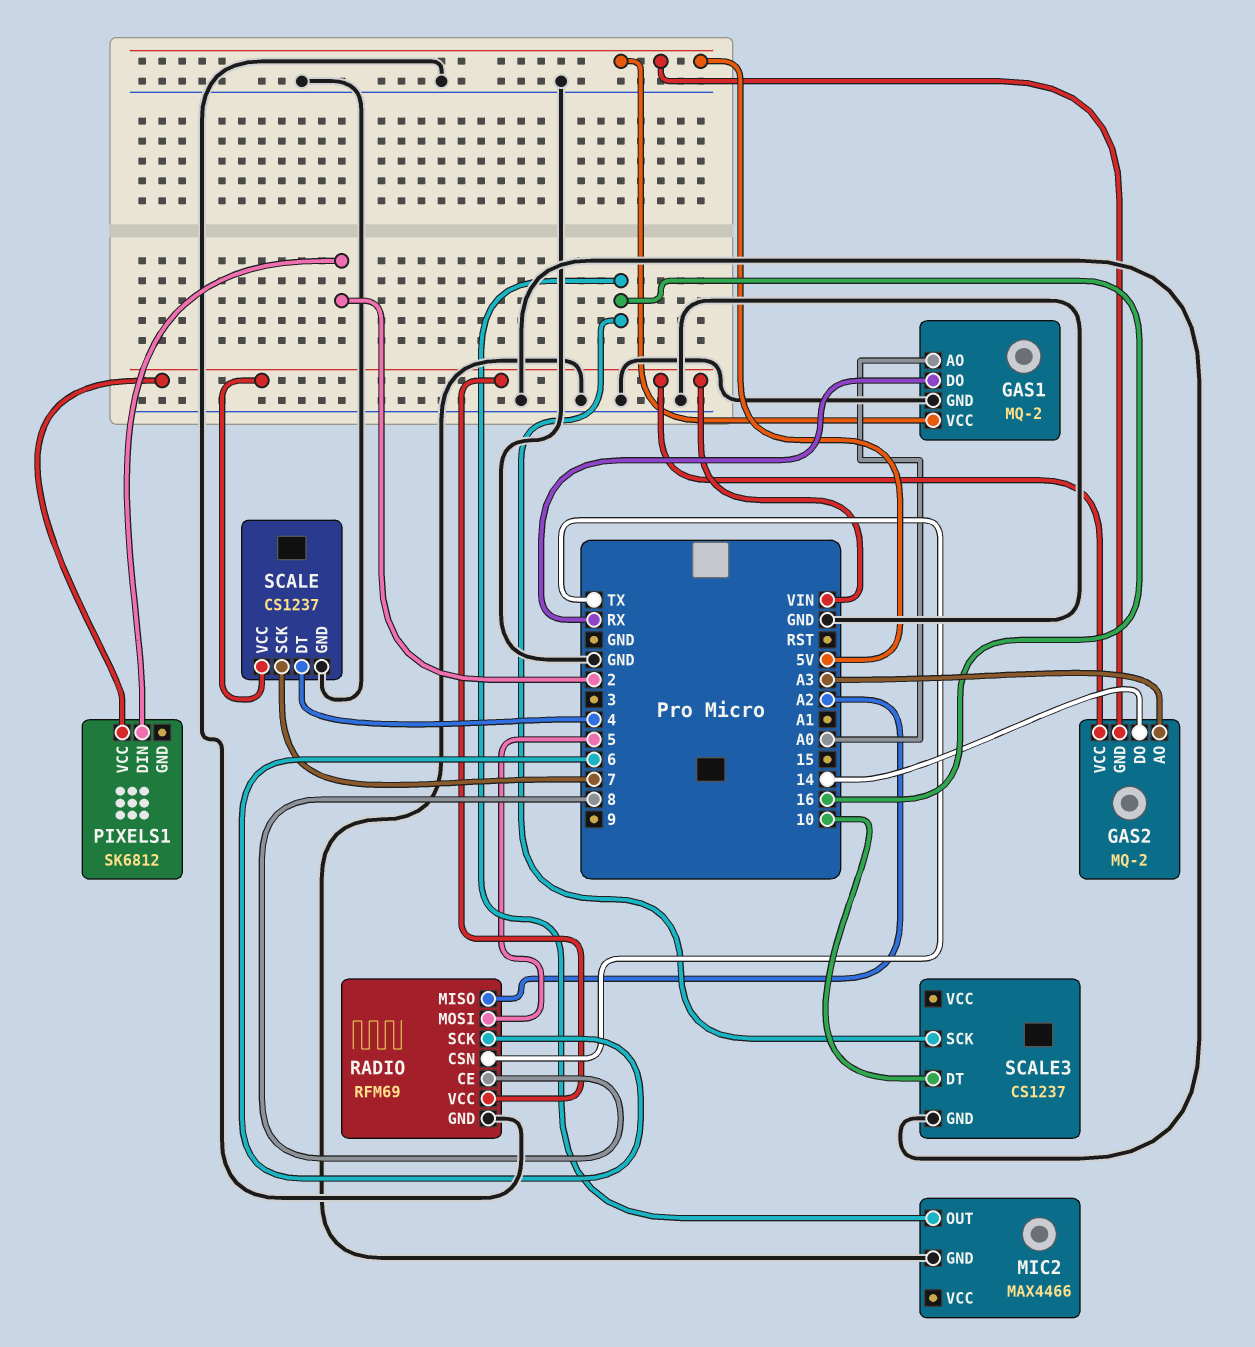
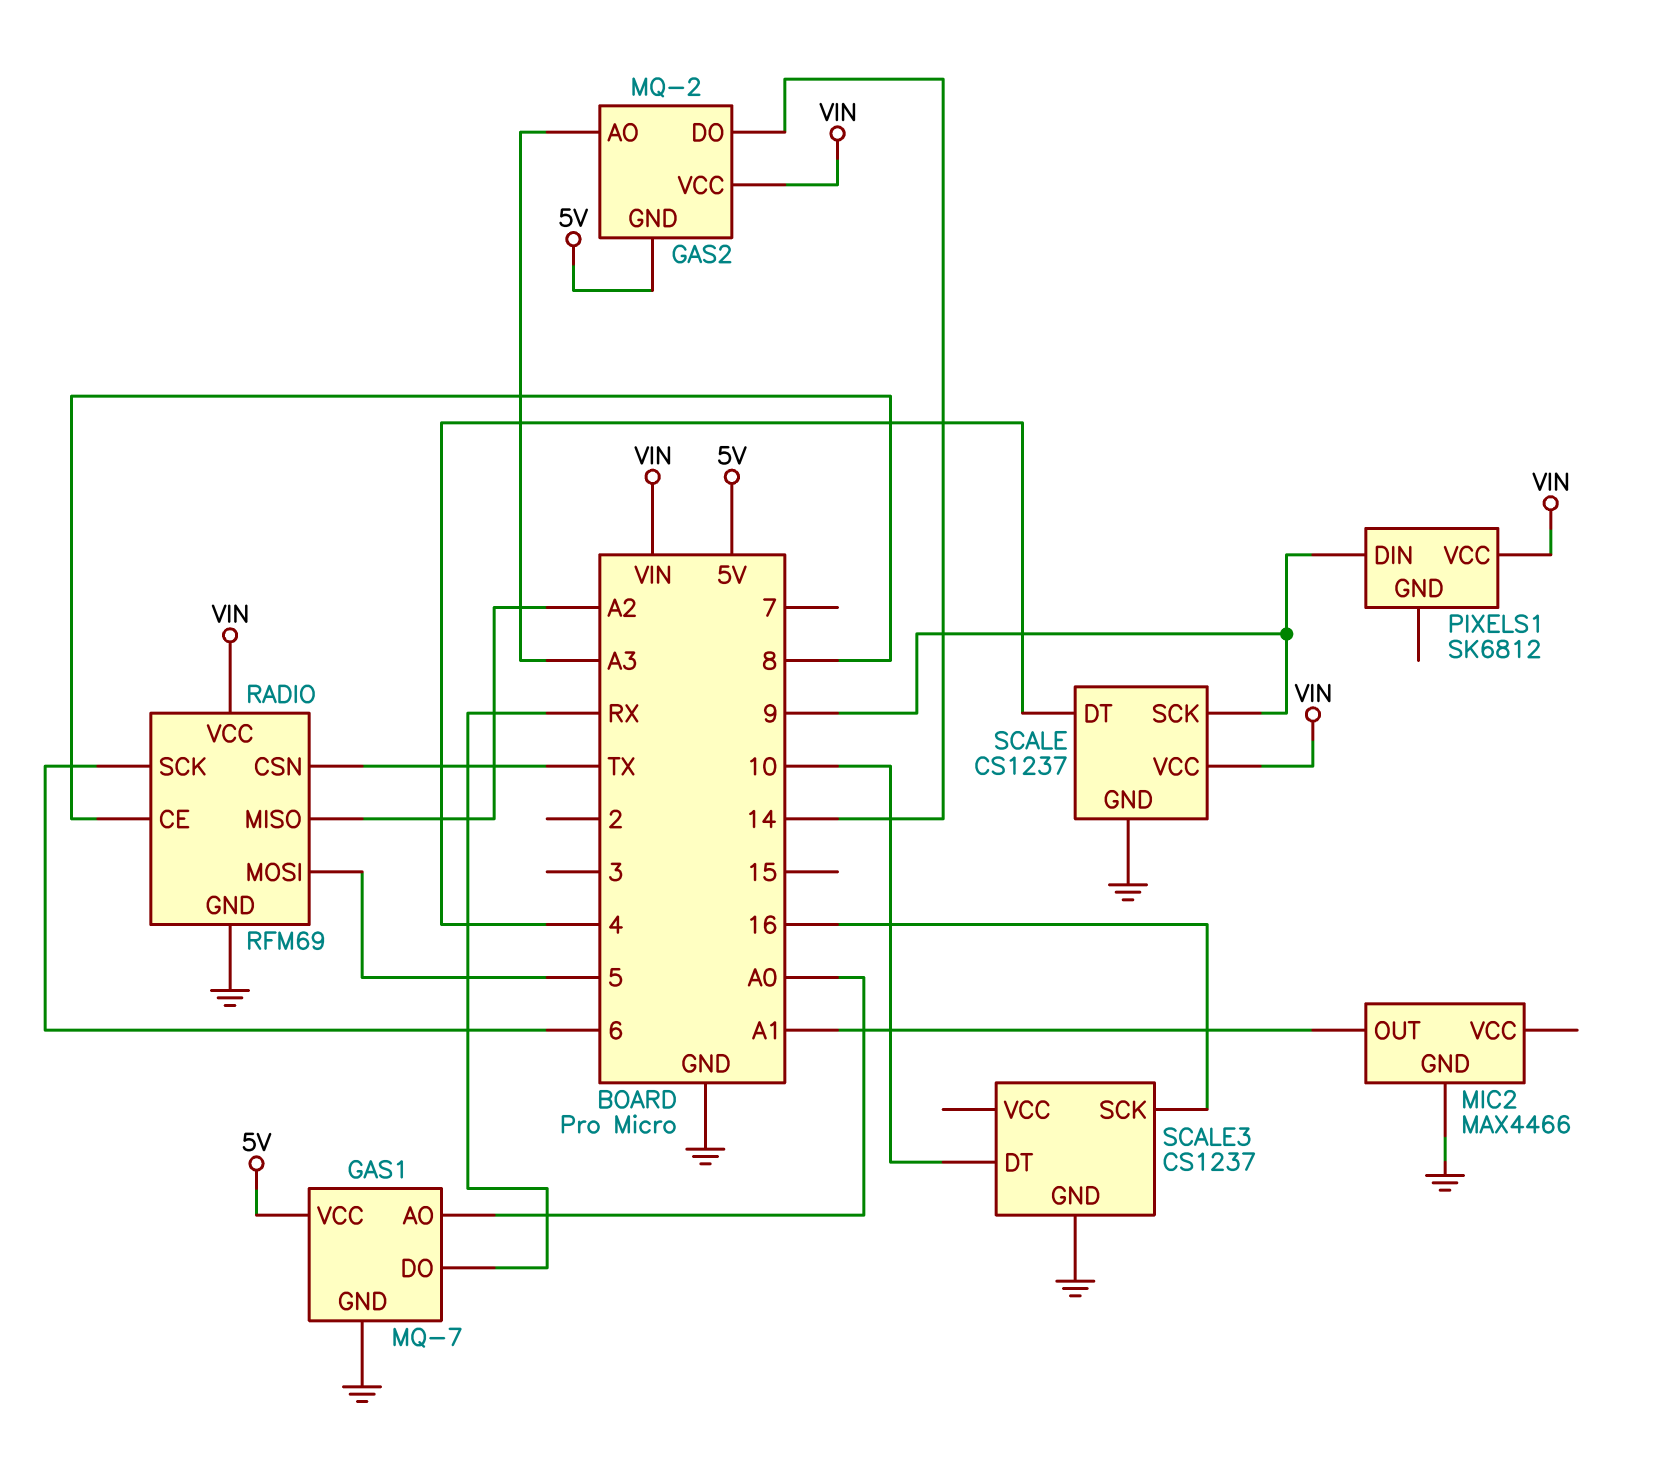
GAS1: MQ-2 -> MQ-7
MIC2 pin OUT: 16 -> A1
PIXELS1 pin DIN: 2 -> 9
SCALE pin SCK: 7 -> 9

